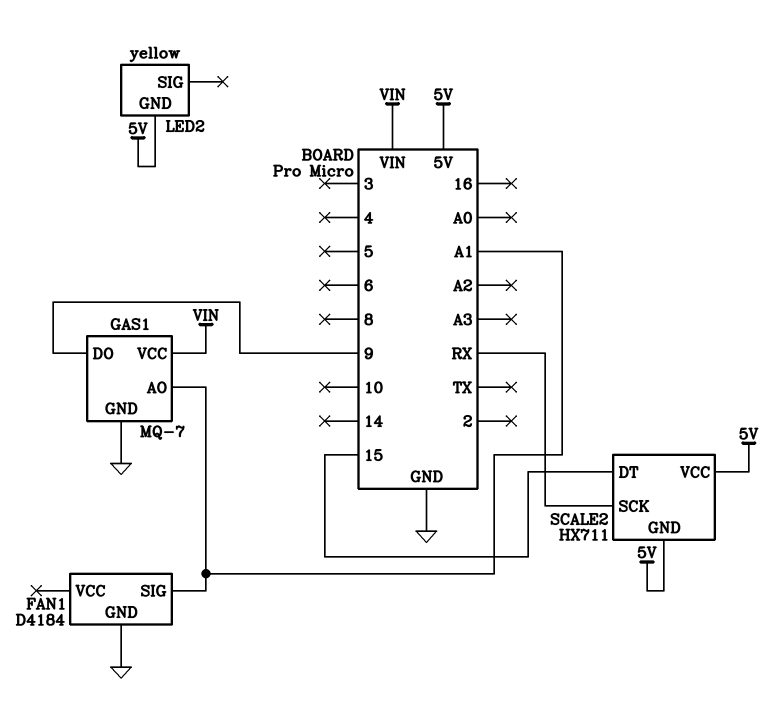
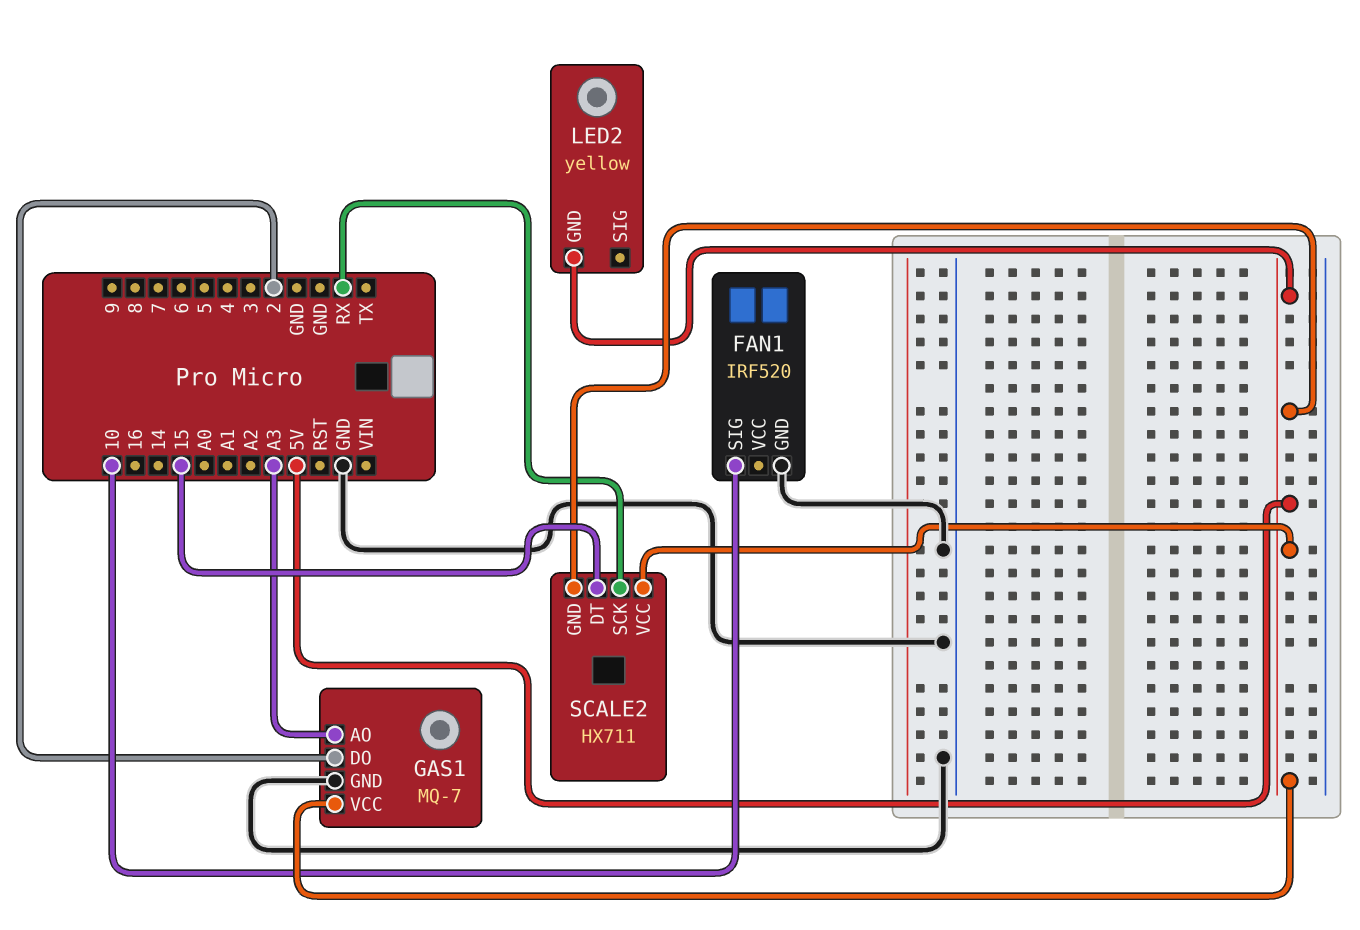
FAN1: D4184 -> IRF520
FAN1 pin SIG: A1 -> 10
GAS1 pin AO: A1 -> A3
GAS1 pin DO: 9 -> 2
GAS1 pin VCC: VIN -> 5V

